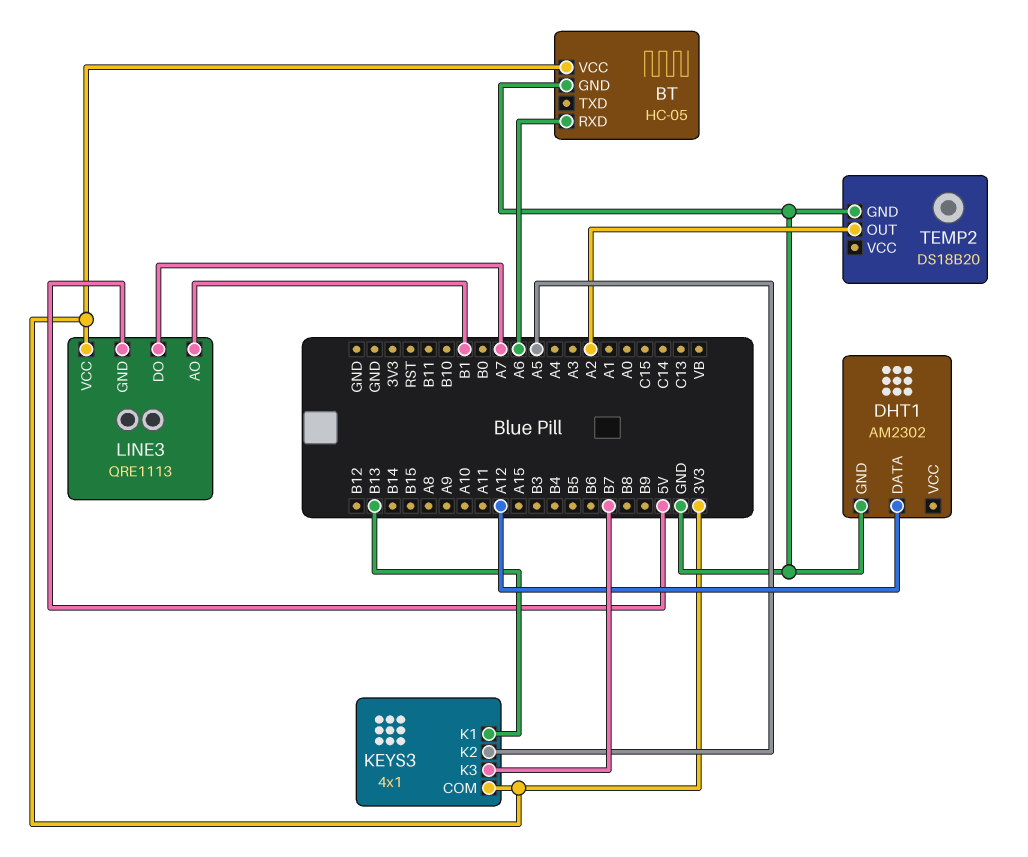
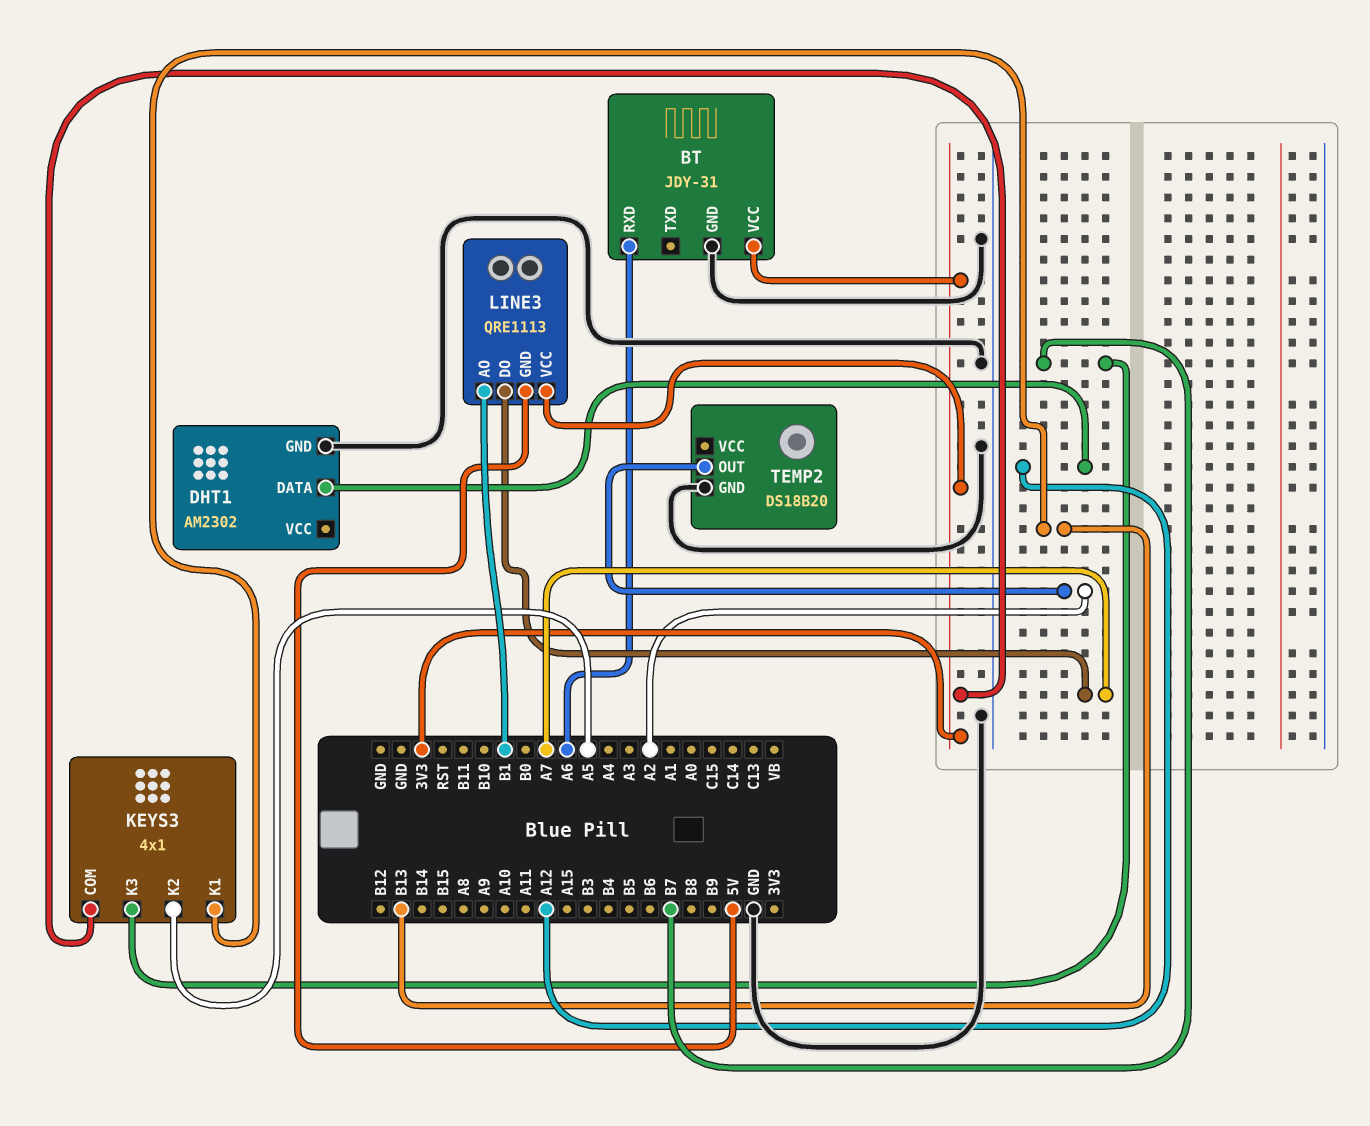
BT: HC-05 -> JDY-31

